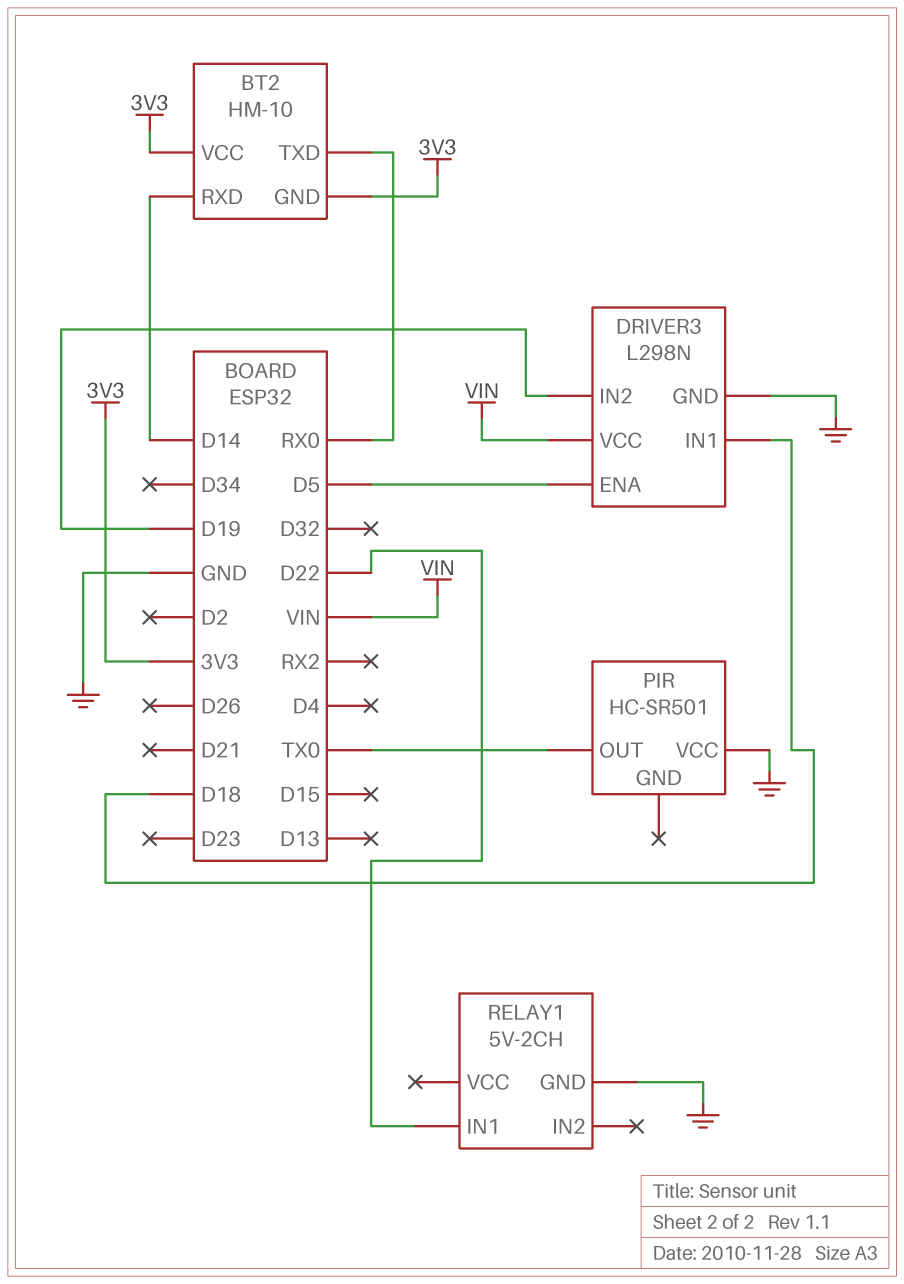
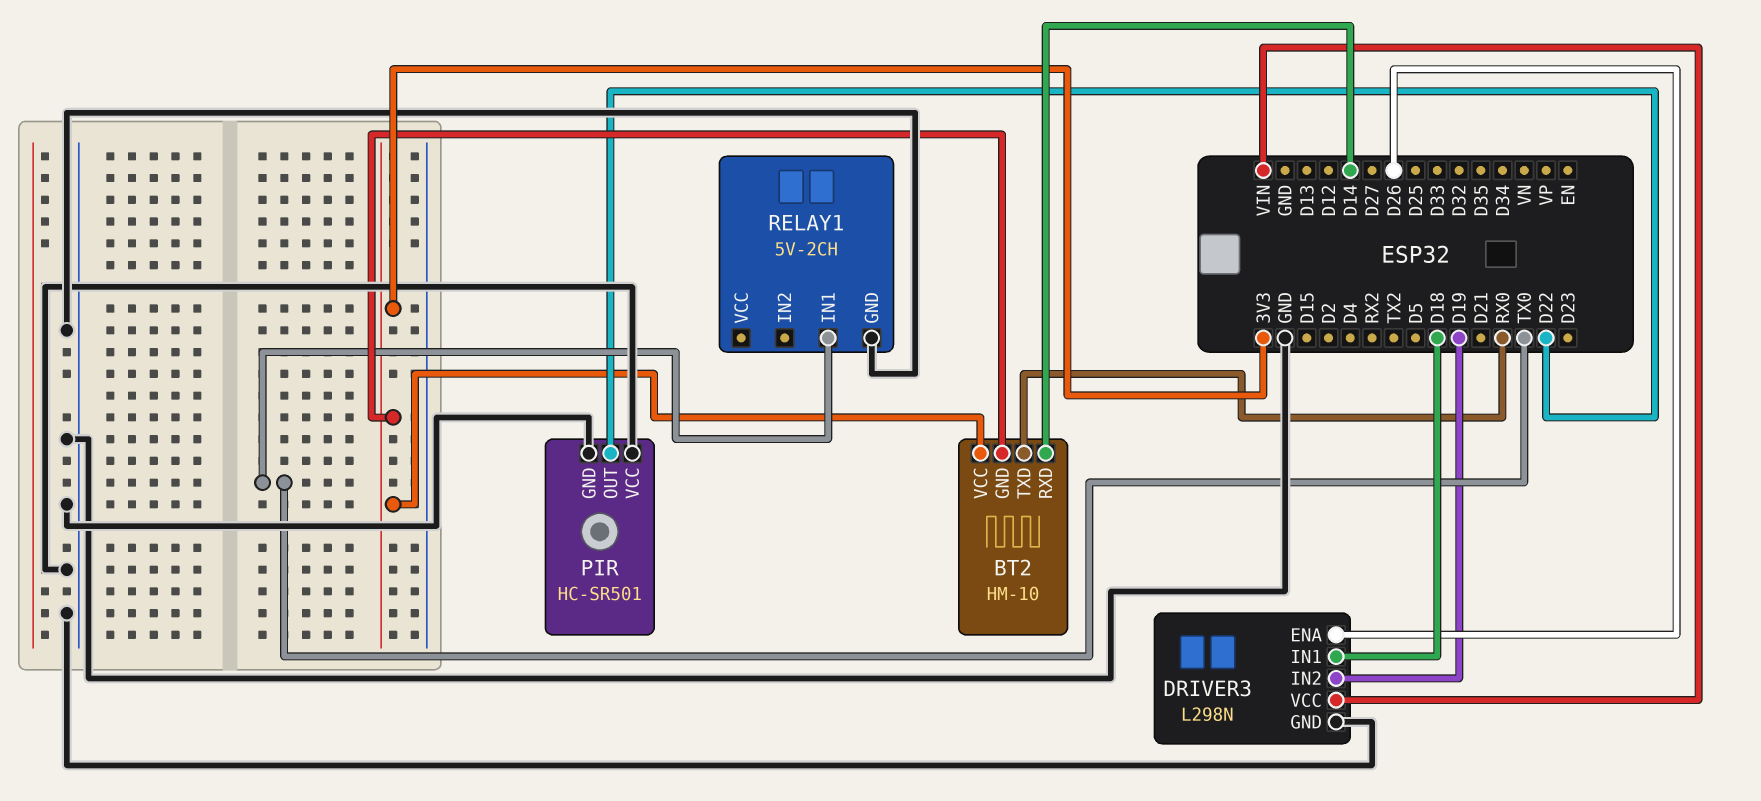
DRIVER3 pin ENA: D5 -> D26
PIR pin GND: none -> GND
PIR pin OUT: TX0 -> D22
RELAY1 pin IN1: D22 -> TX0

